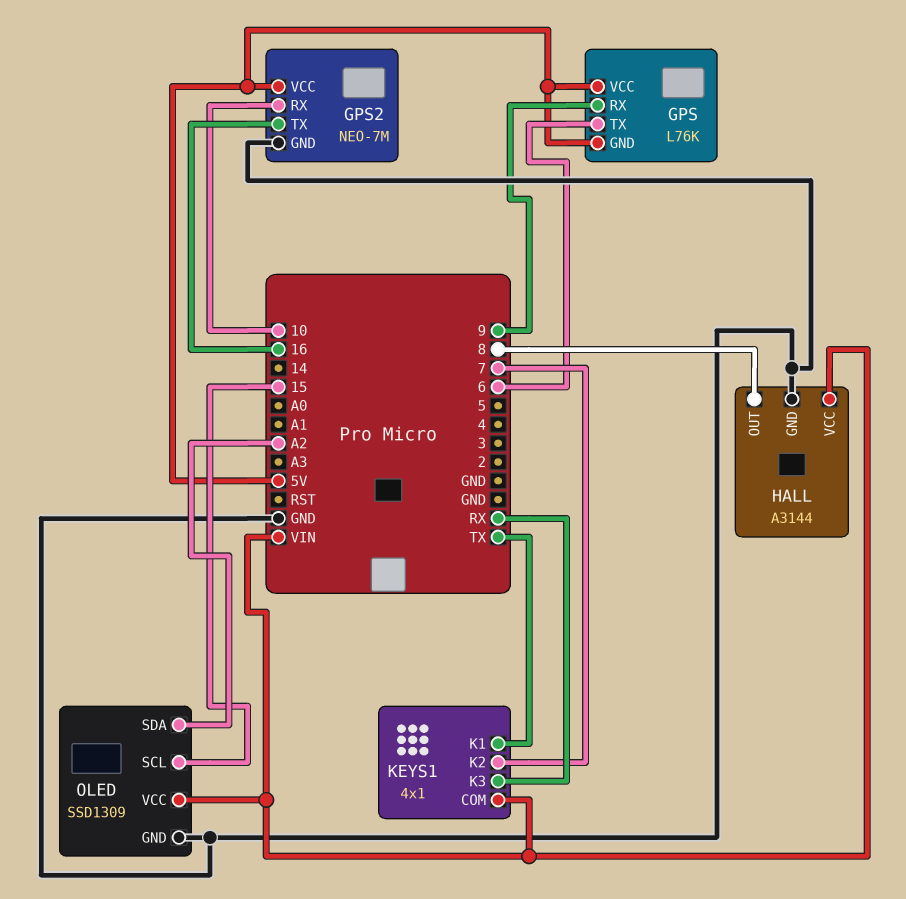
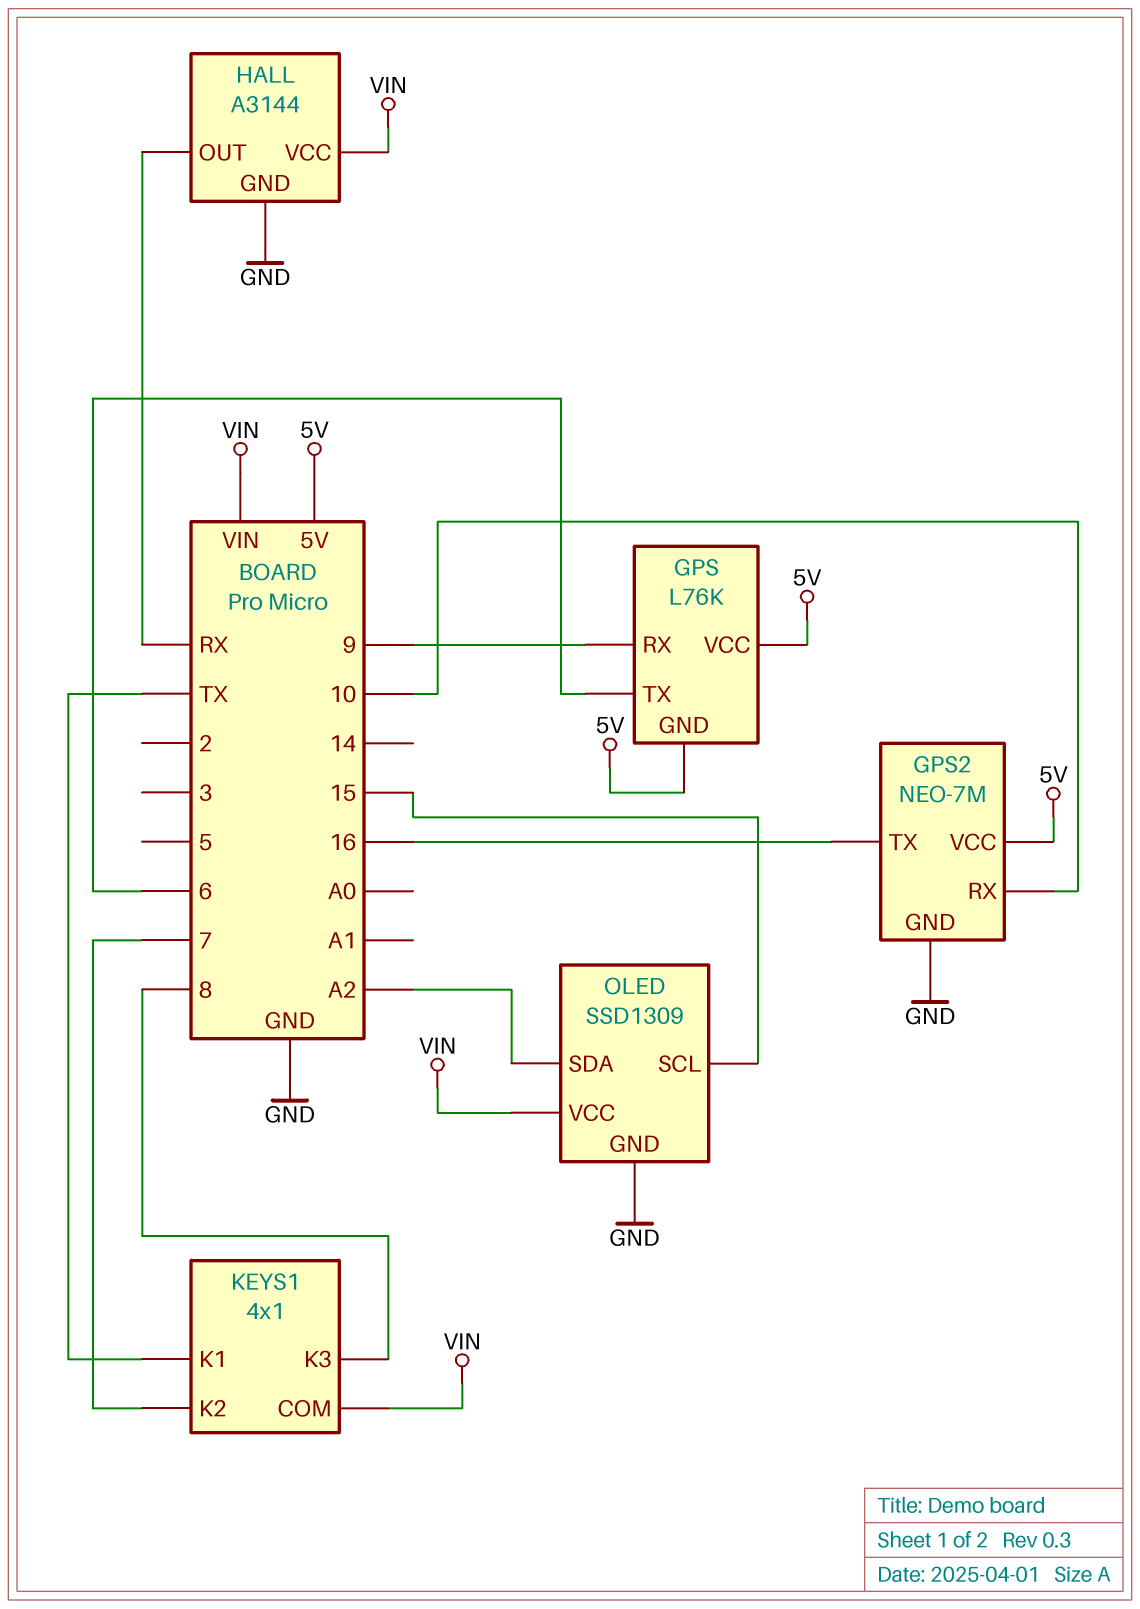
HALL pin OUT: 8 -> RX
KEYS1 pin K3: RX -> 8

